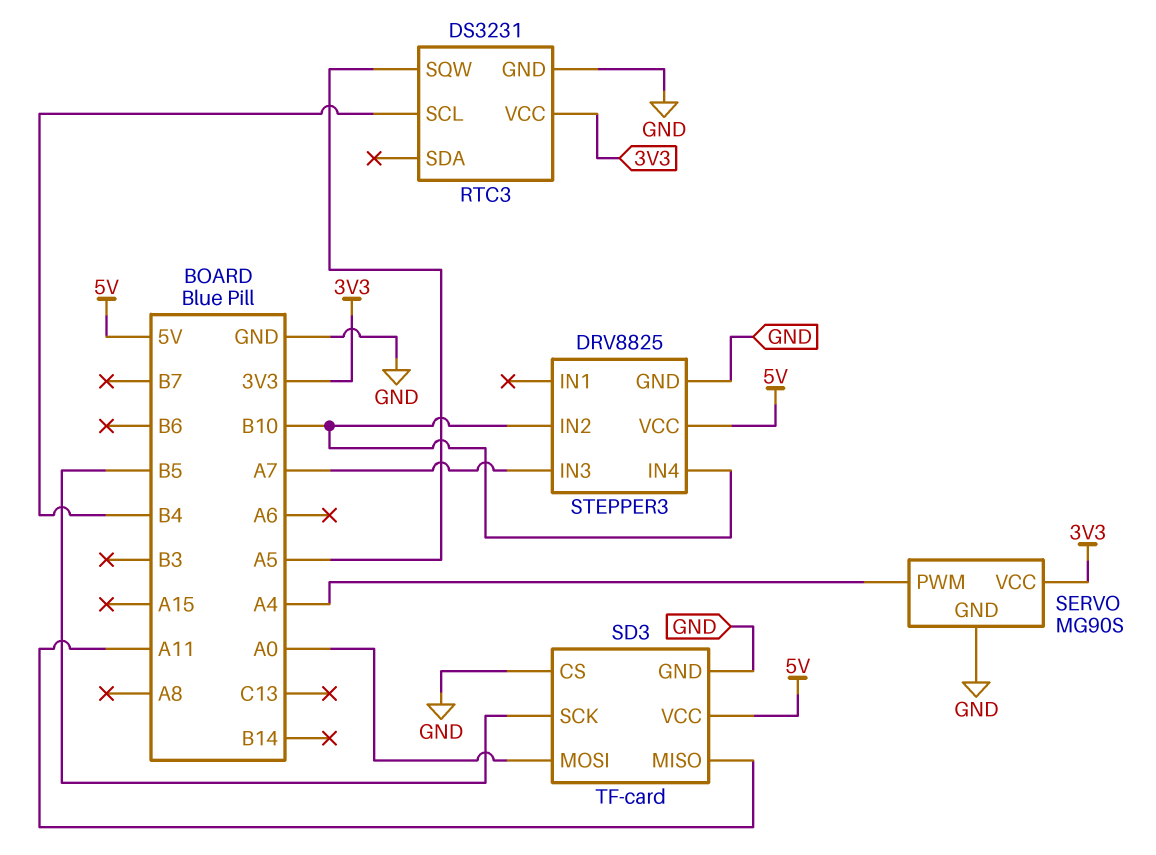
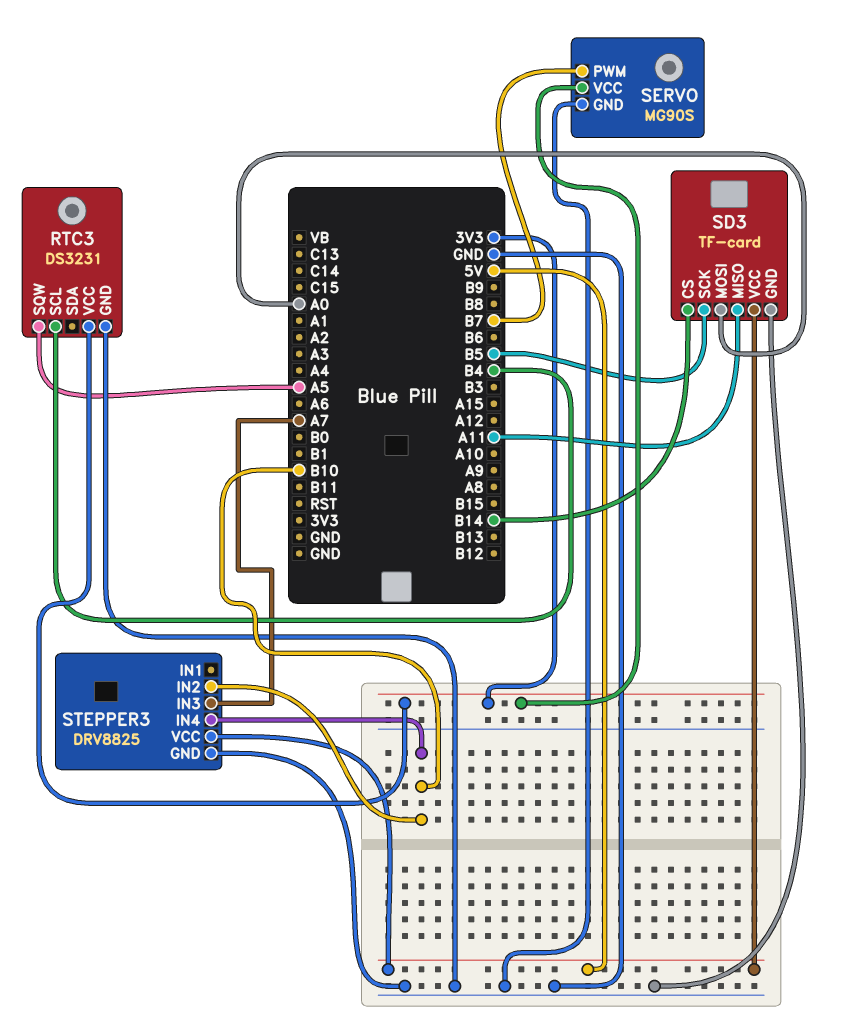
SD3 pin CS: GND -> B14
SERVO pin PWM: A4 -> B7

